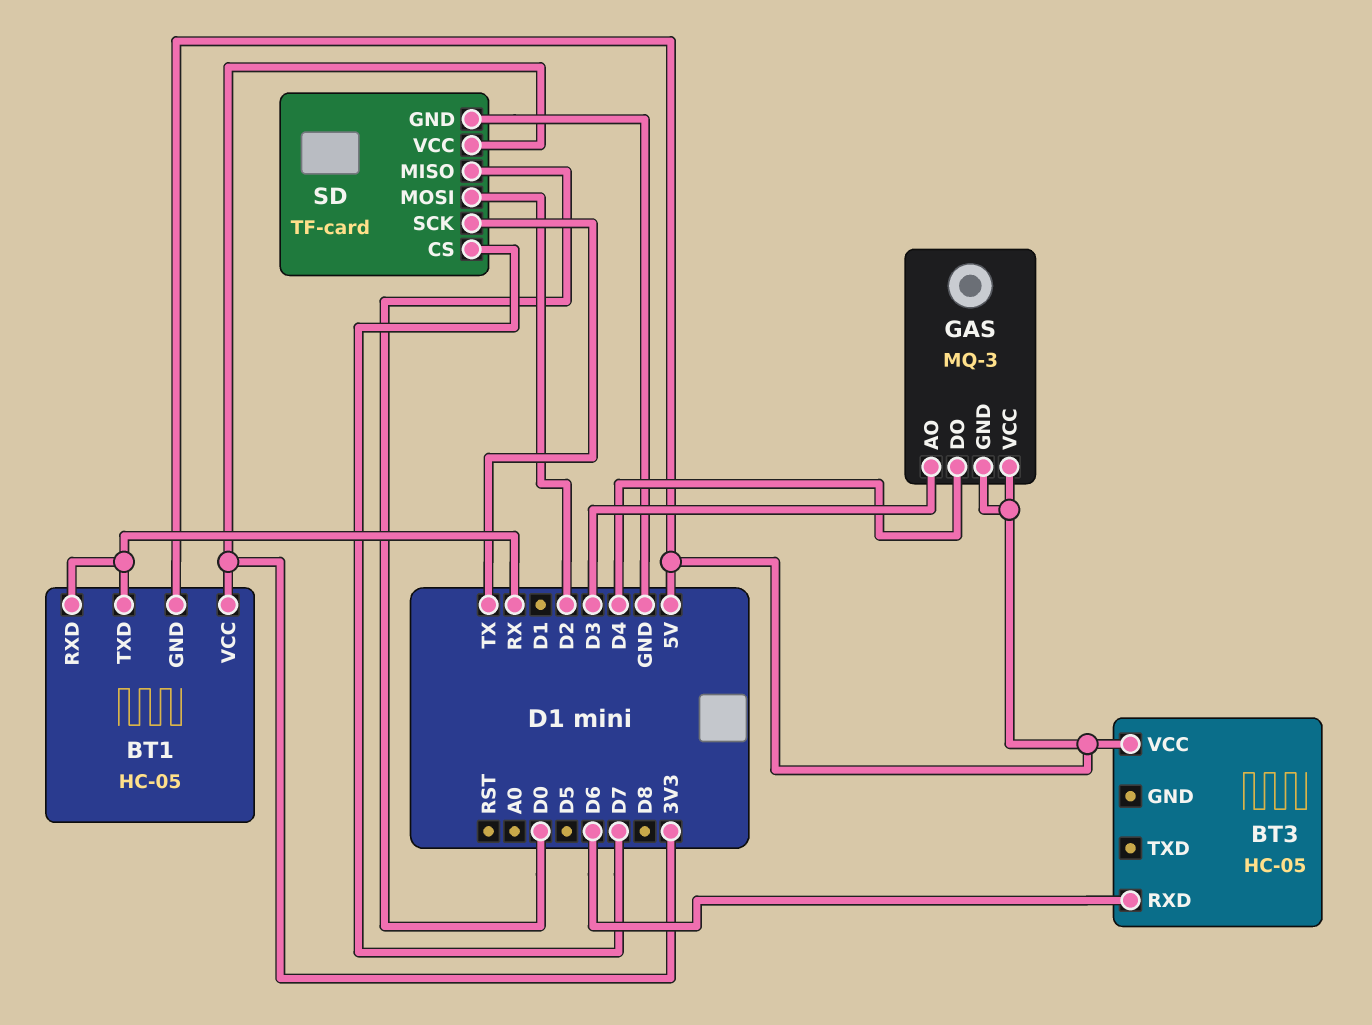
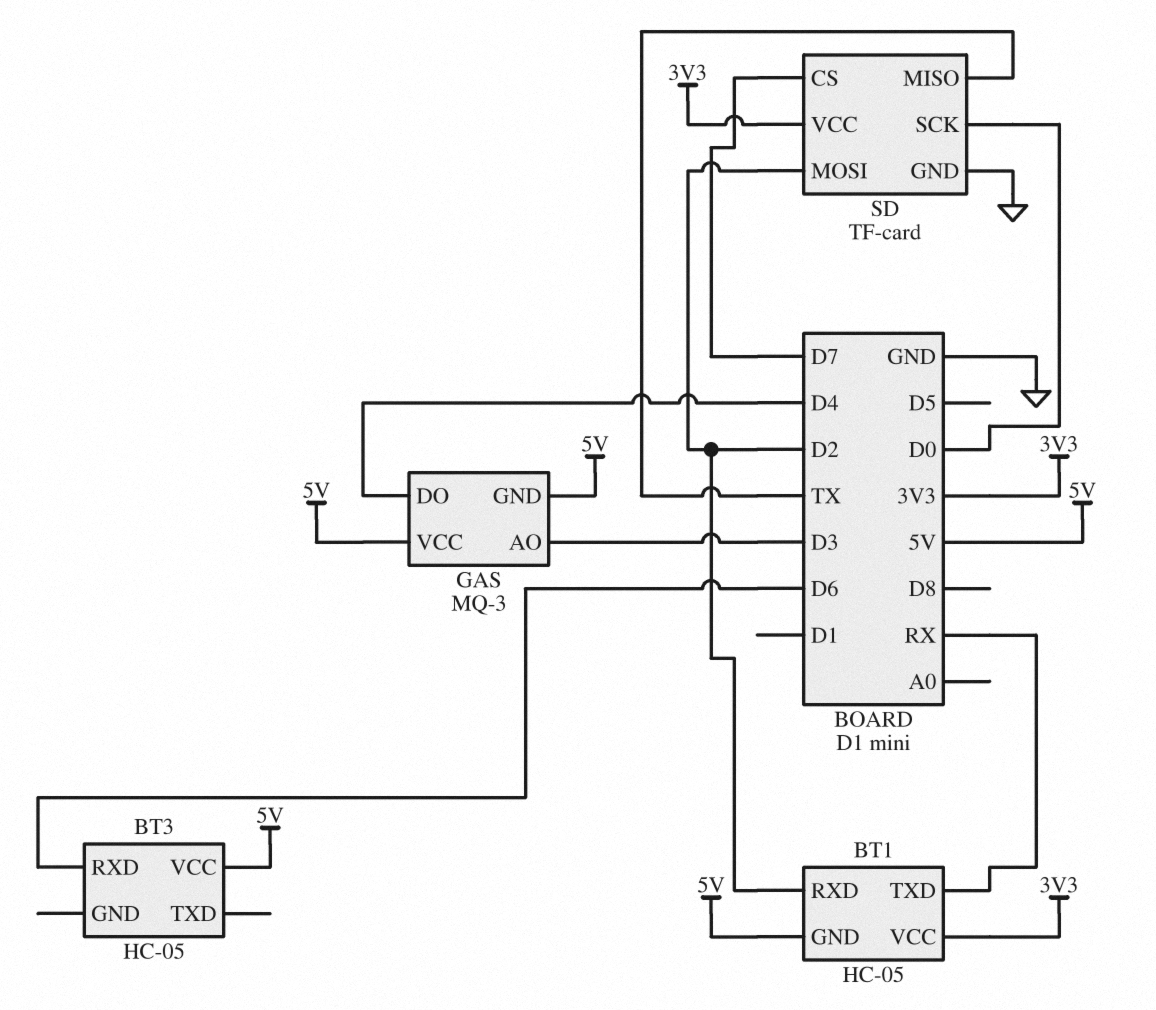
BT1 pin RXD: RX -> D2
SD pin MISO: D0 -> TX
SD pin SCK: TX -> D0

